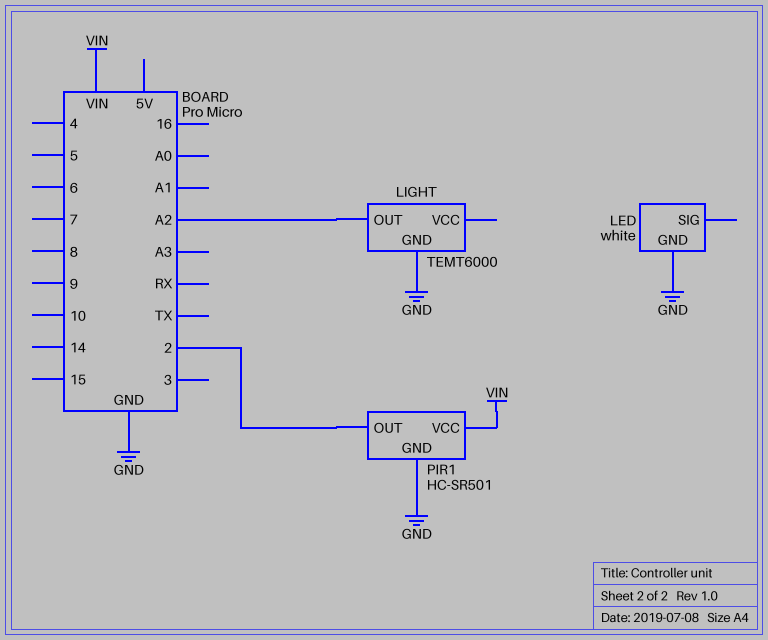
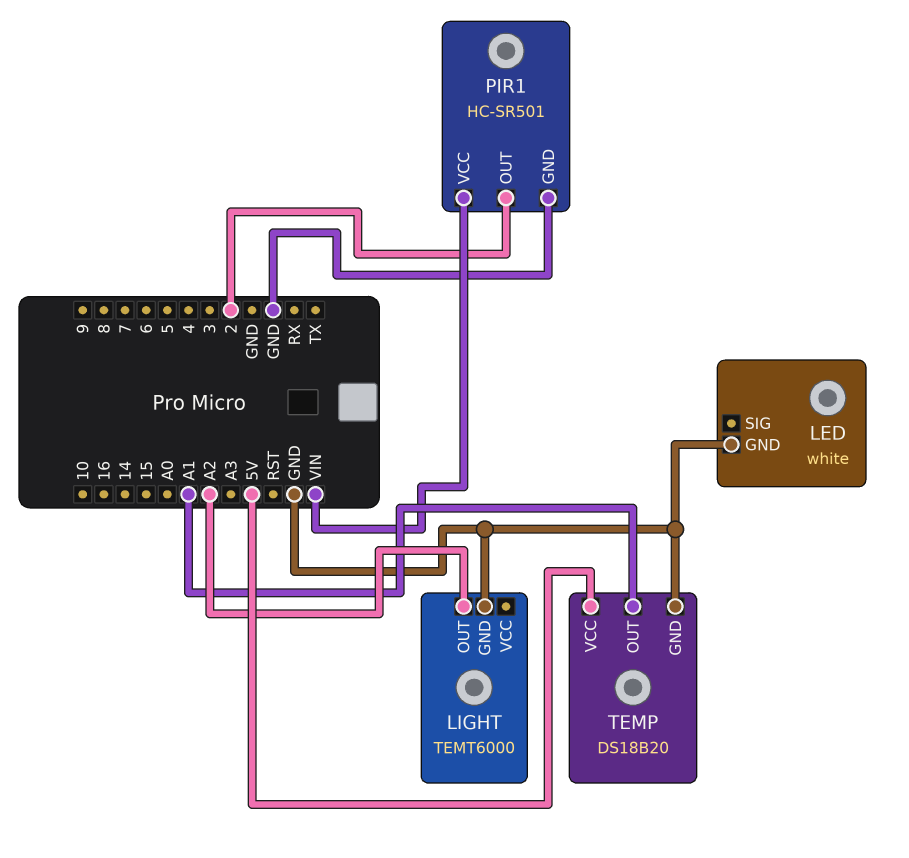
TEMP: none -> DS18B20
TEMP pin GND: none -> GND
TEMP pin OUT: none -> A1
TEMP pin VCC: none -> 5V

